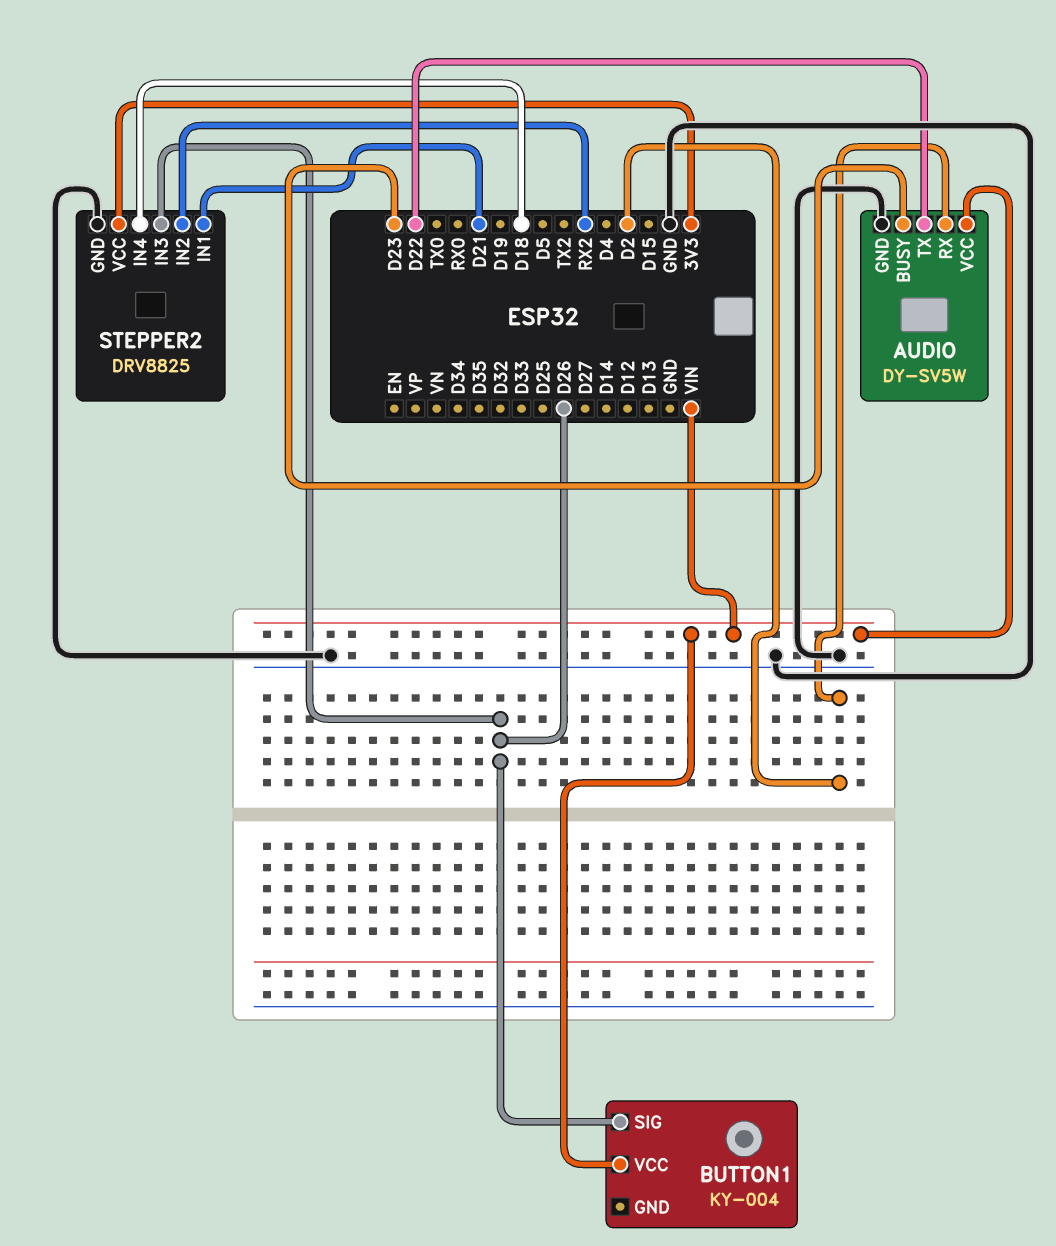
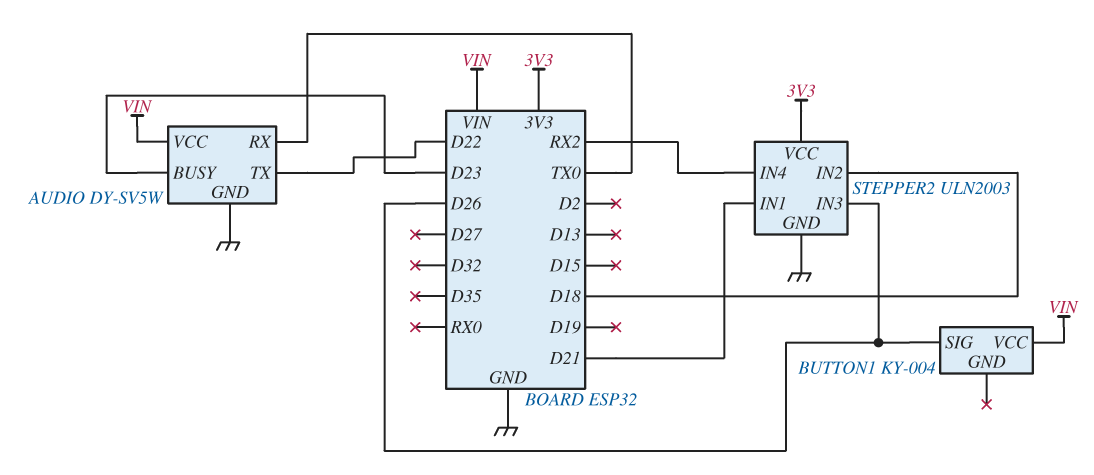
AUDIO pin RX: D2 -> TX0
STEPPER2: DRV8825 -> ULN2003
STEPPER2 pin IN2: RX2 -> D18
STEPPER2 pin IN4: D18 -> RX2

